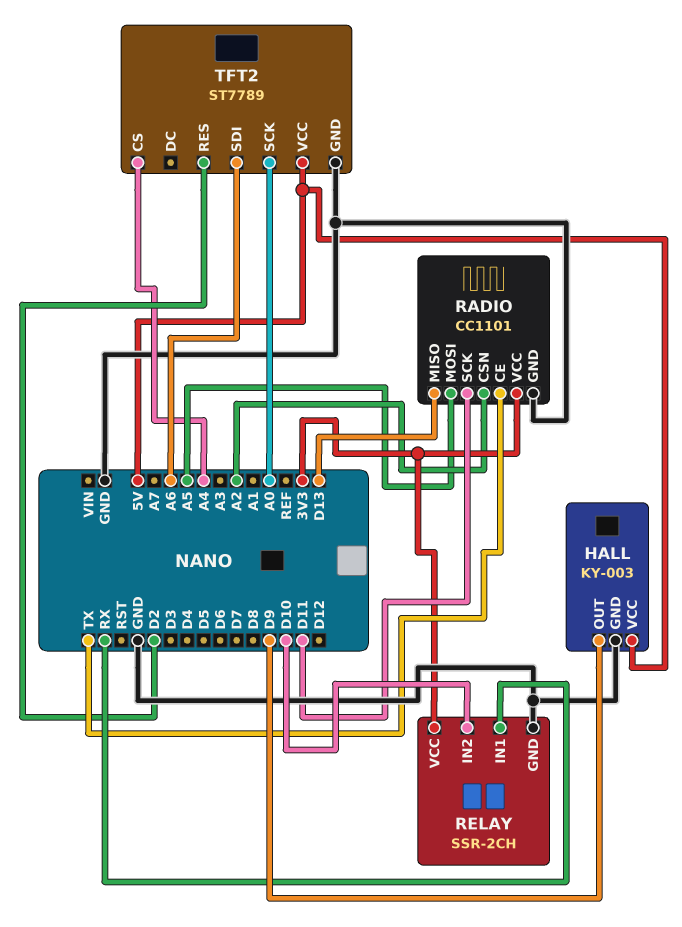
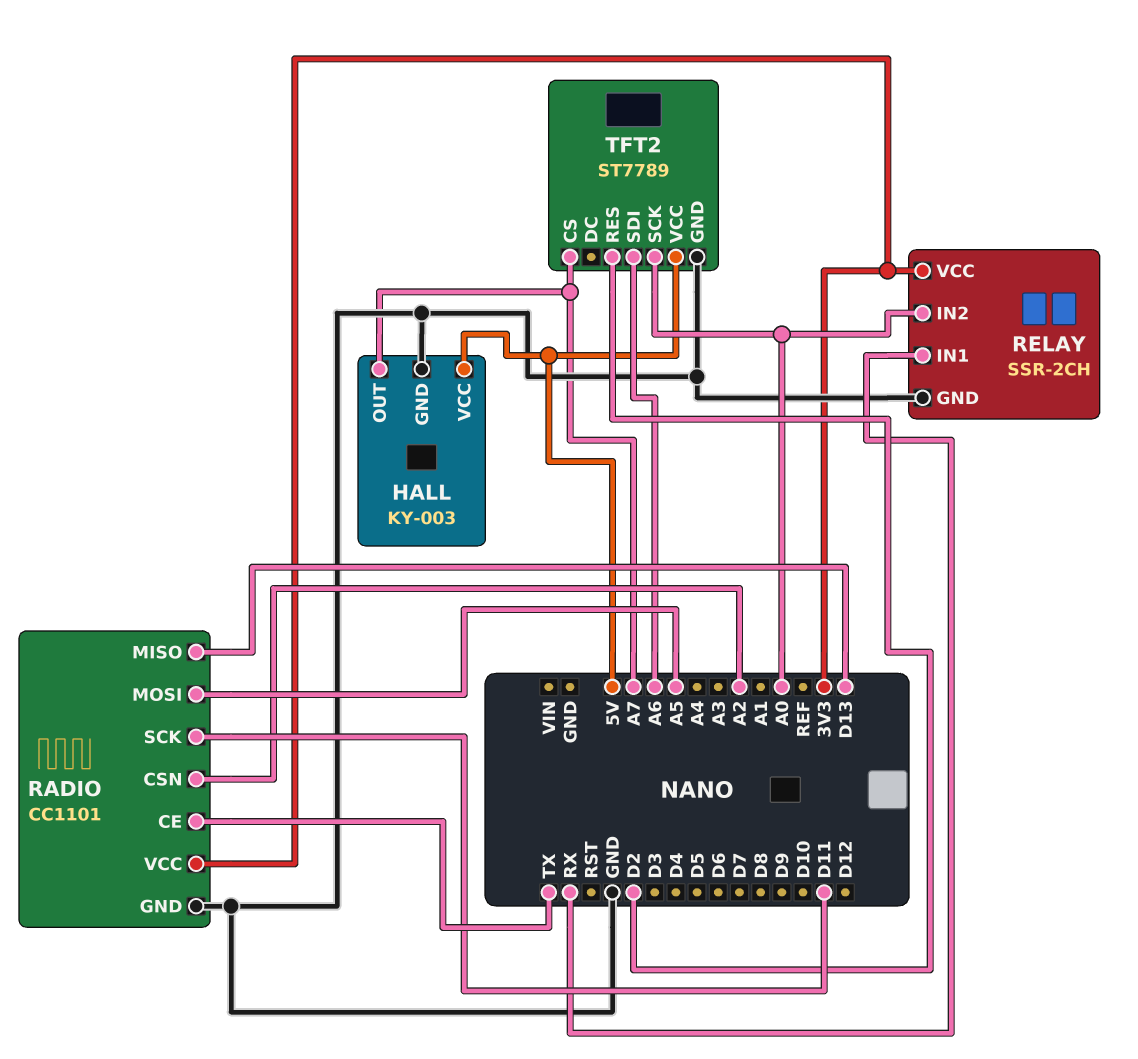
HALL pin OUT: D9 -> A7
RELAY pin IN2: D10 -> A0
TFT2 pin CS: A4 -> A7

